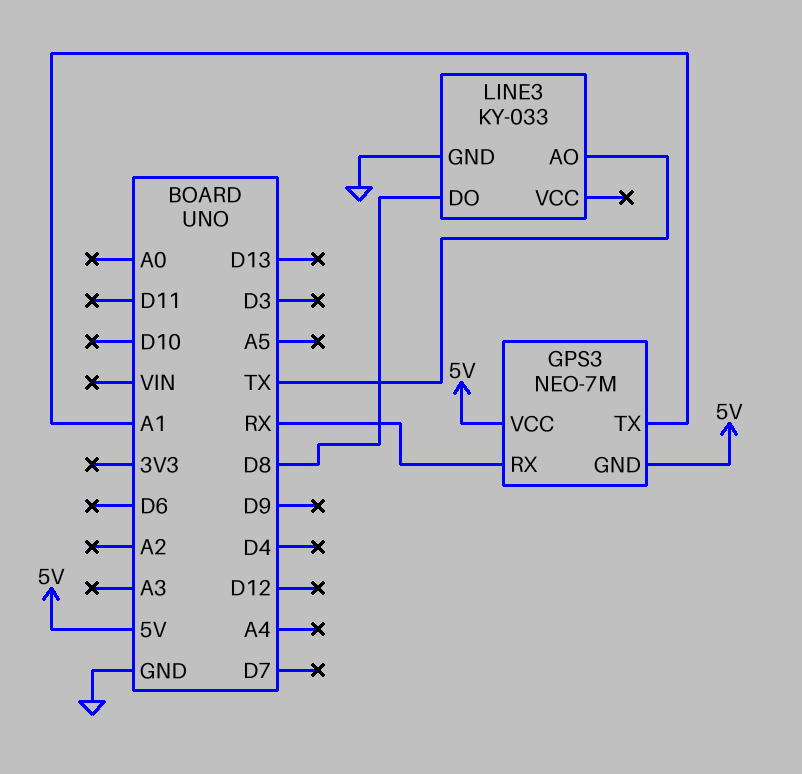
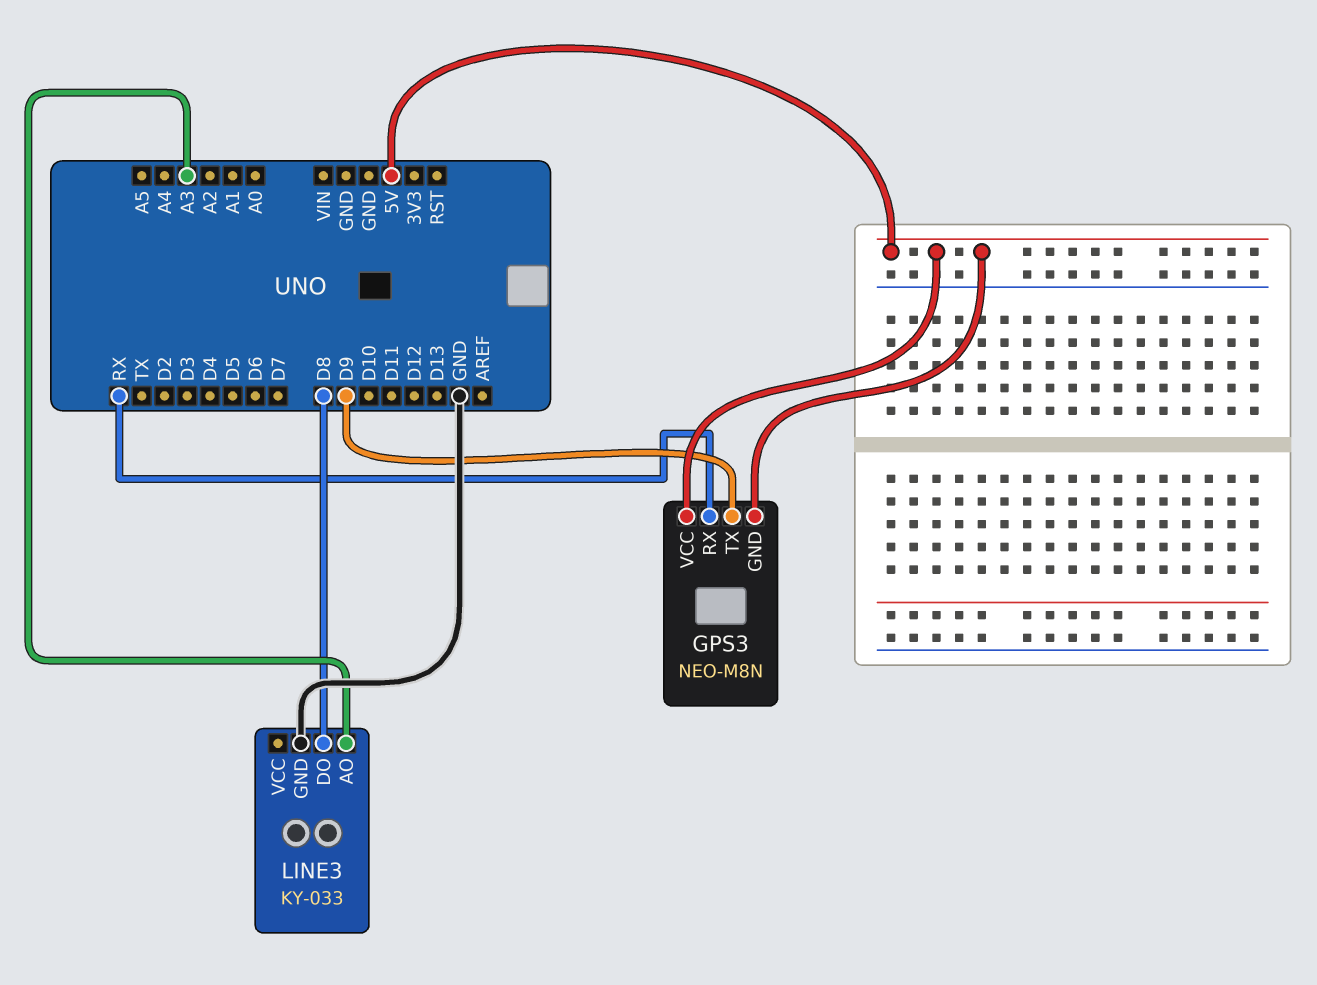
GPS3: NEO-7M -> NEO-M8N
GPS3 pin TX: A1 -> D9
LINE3 pin AO: TX -> A3

